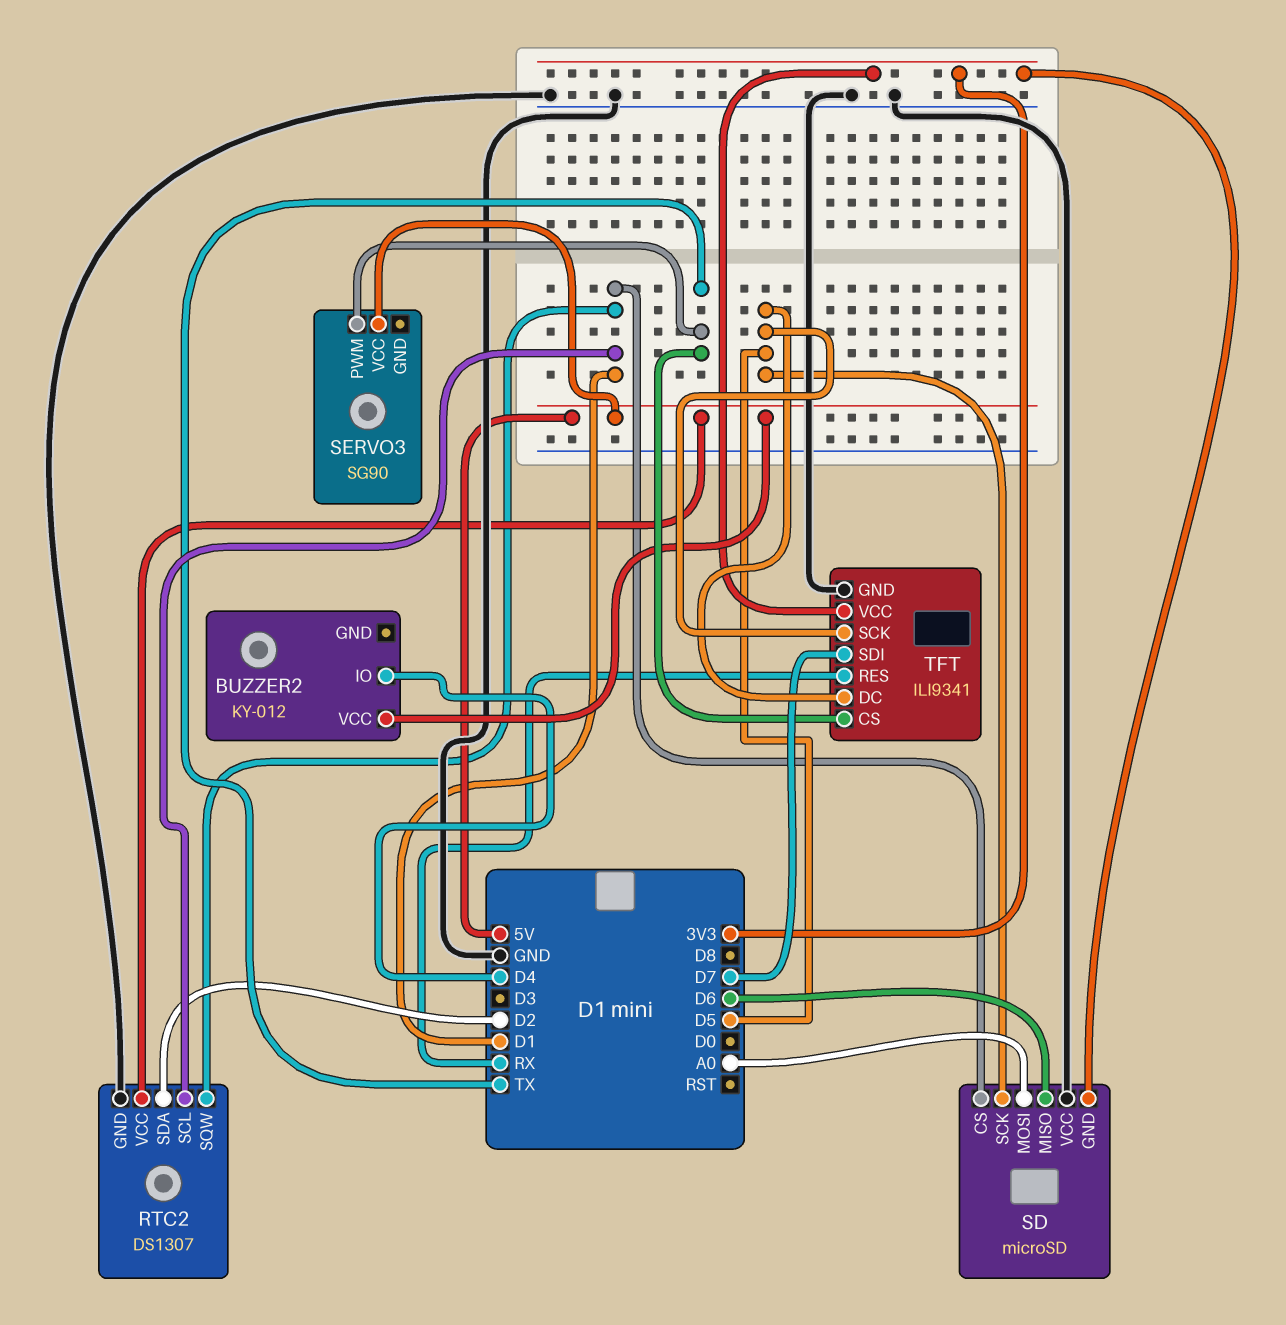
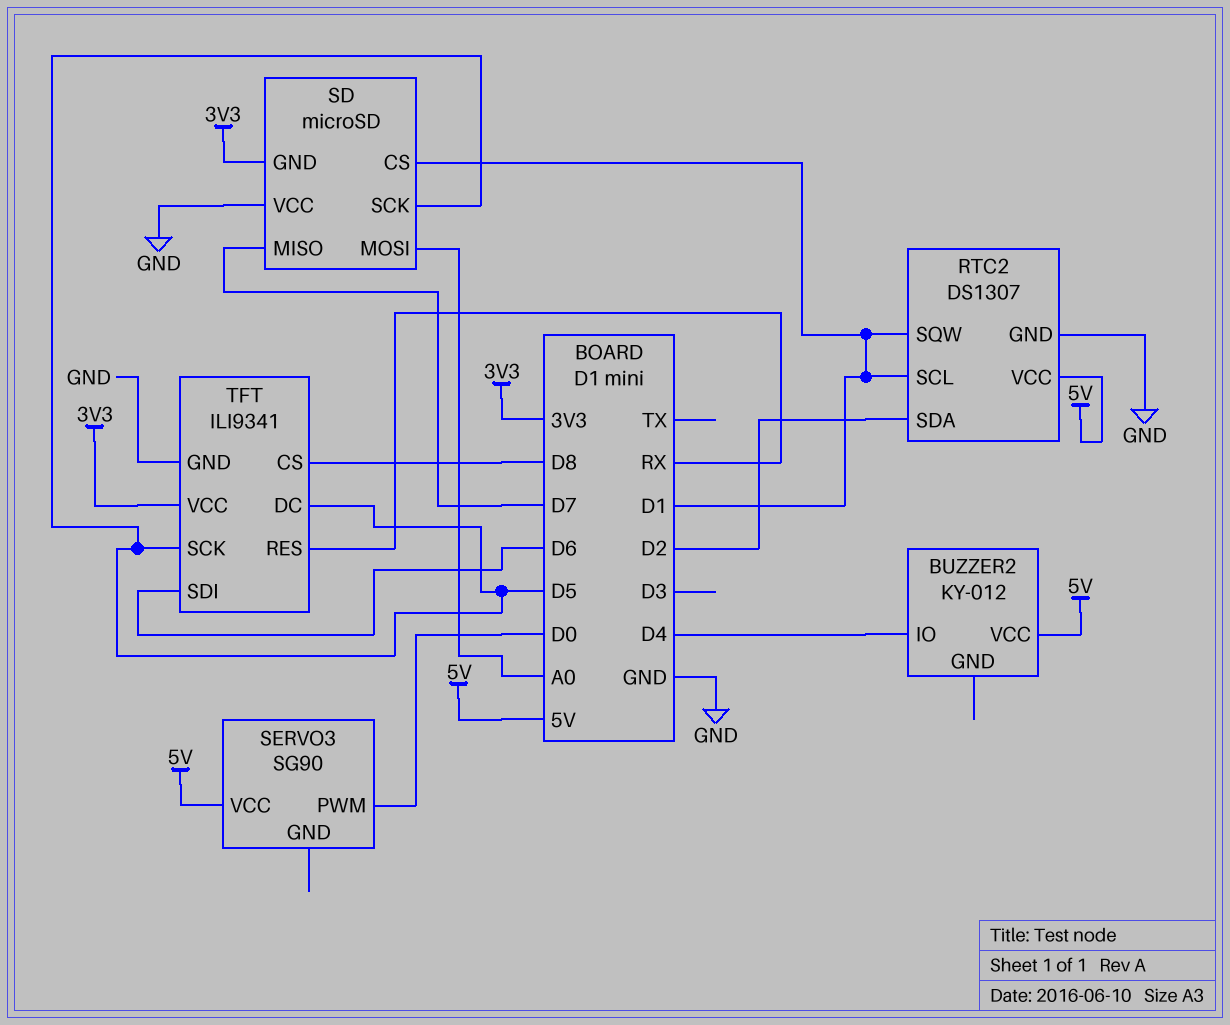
SD pin MISO: D6 -> D7
SERVO3 pin PWM: TX -> D0
TFT pin CS: TX -> D8
TFT pin SDI: D7 -> D6

